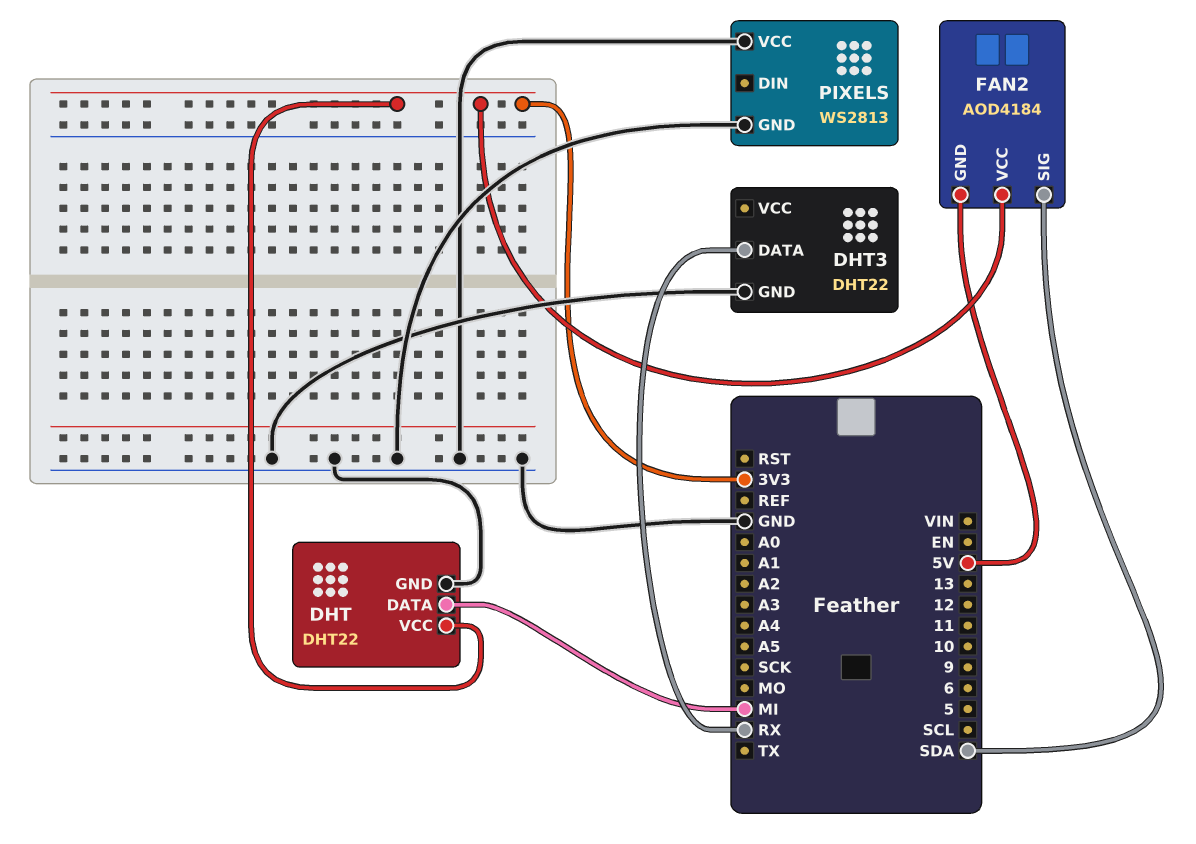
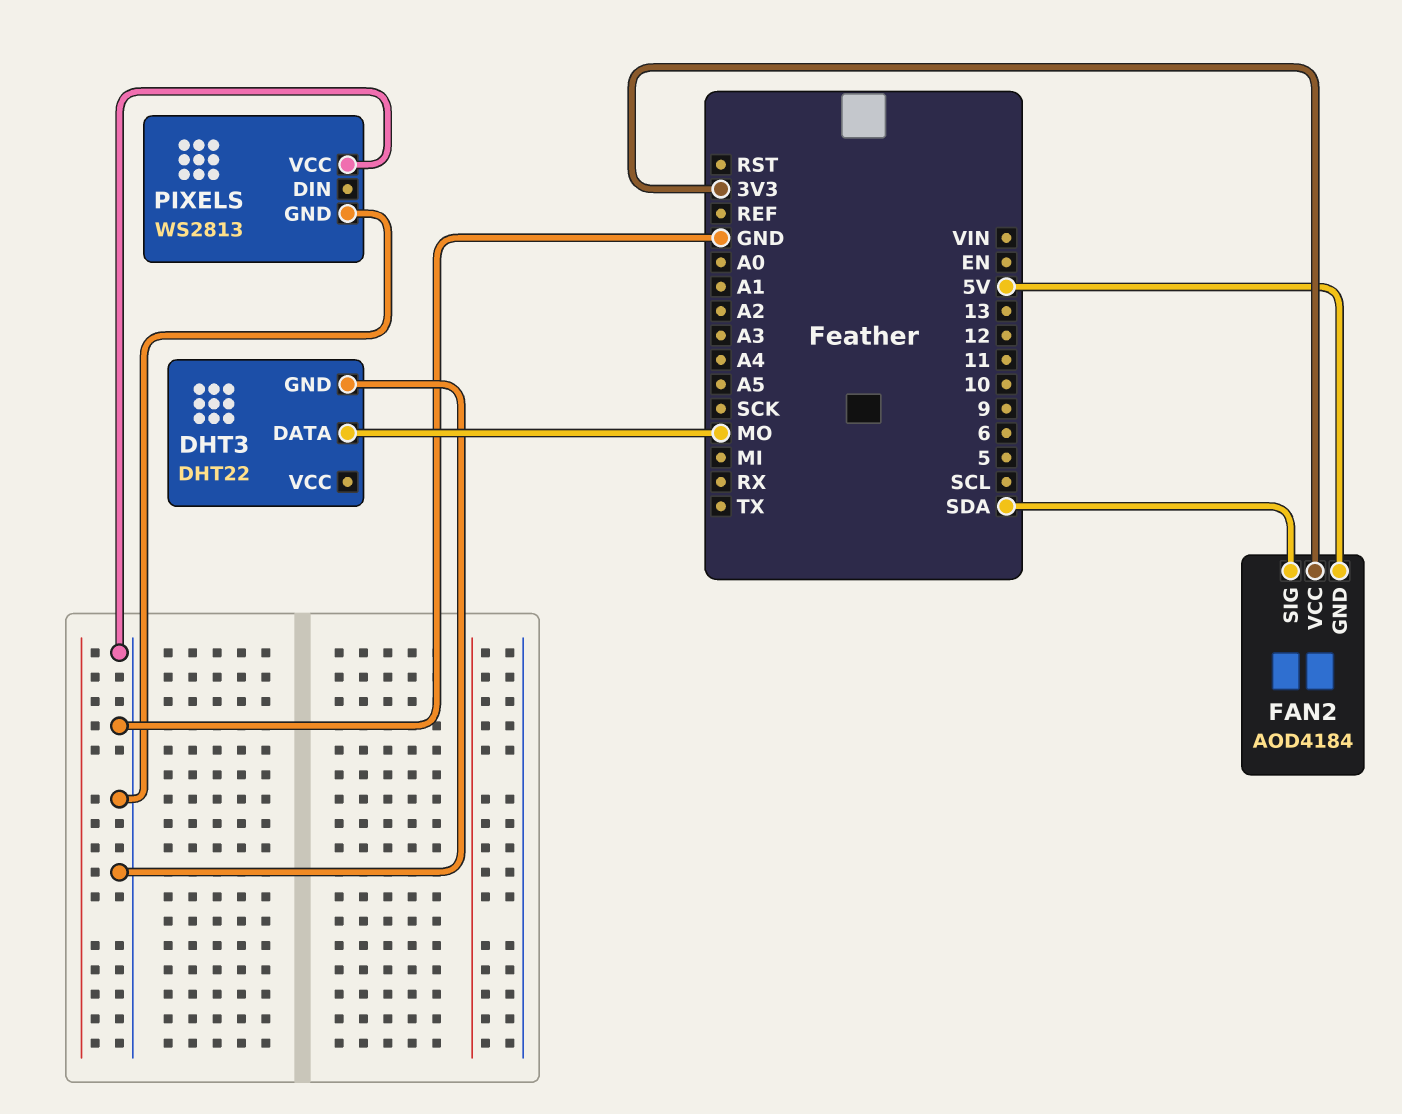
DHT: DHT22 -> none
DHT pin DATA: MI -> none
DHT pin GND: GND -> none
DHT pin VCC: 3V3 -> none
DHT3 pin DATA: RX -> MO

